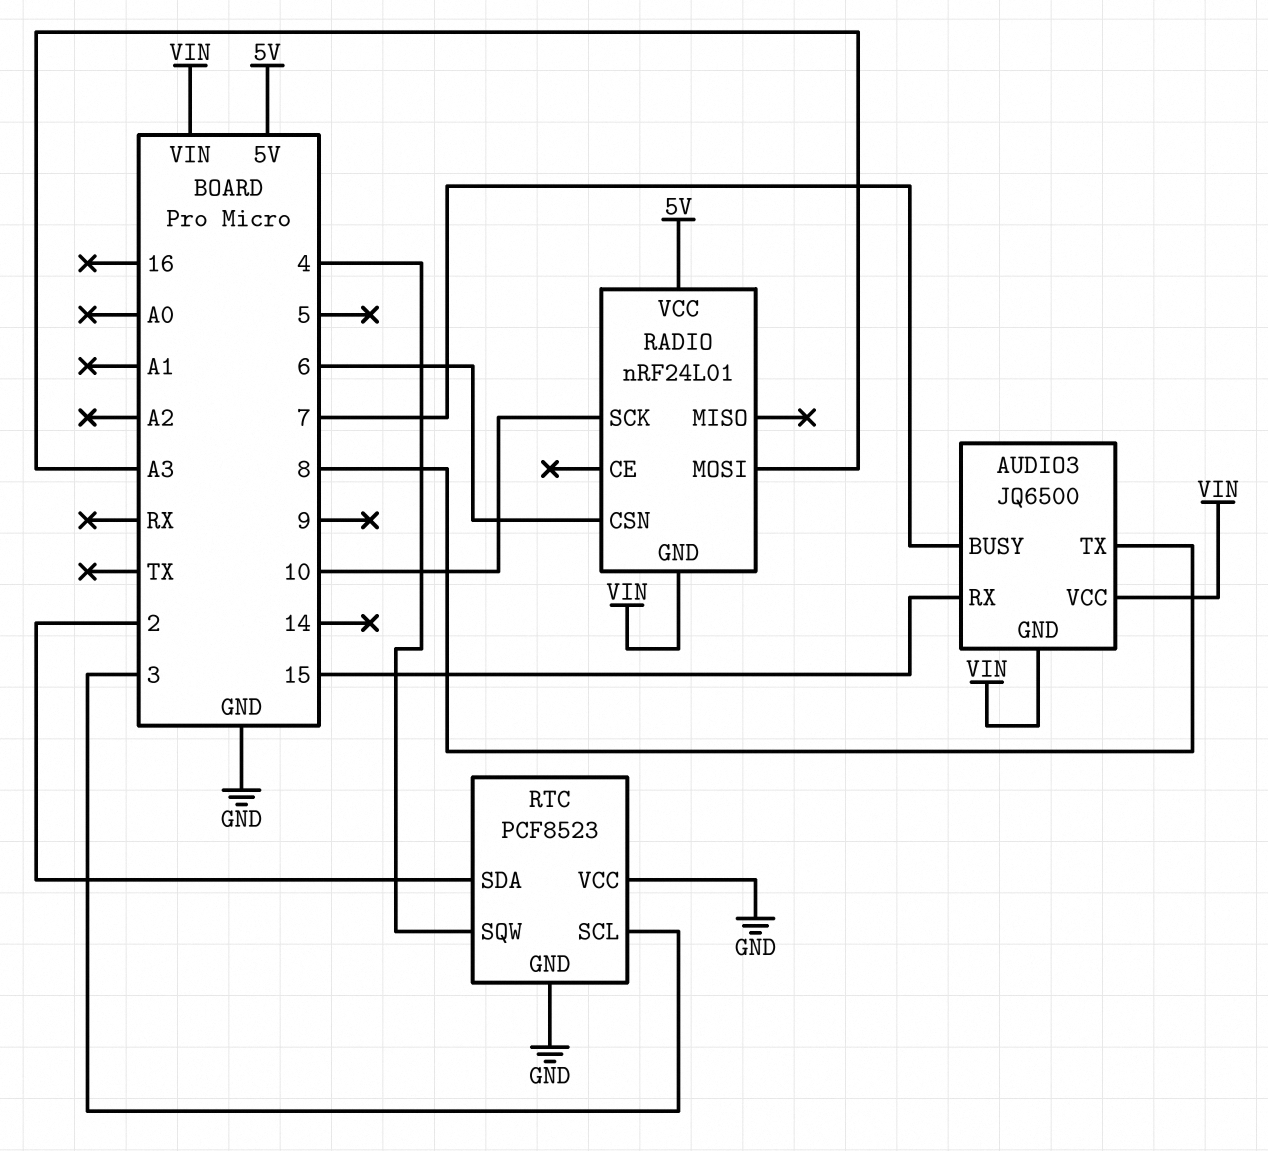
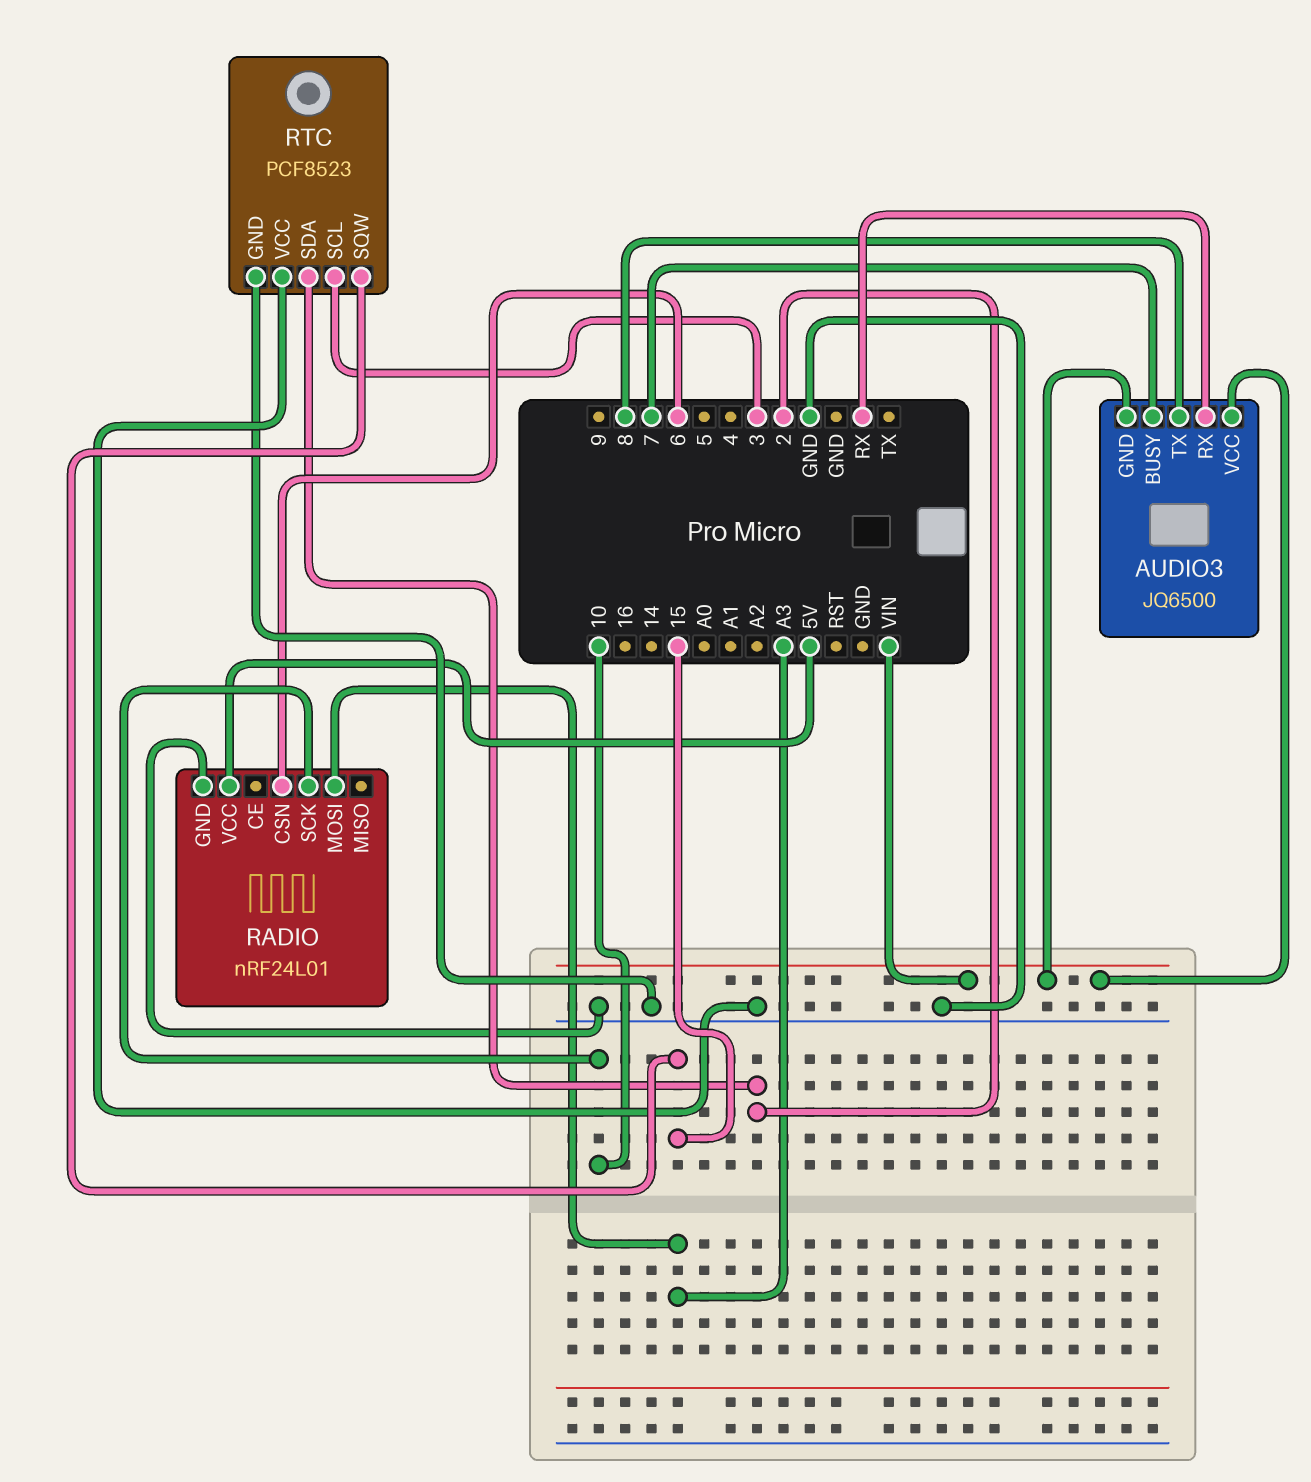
AUDIO3 pin RX: 15 -> RX
RADIO pin GND: VIN -> GND
RTC pin SQW: 4 -> 15

